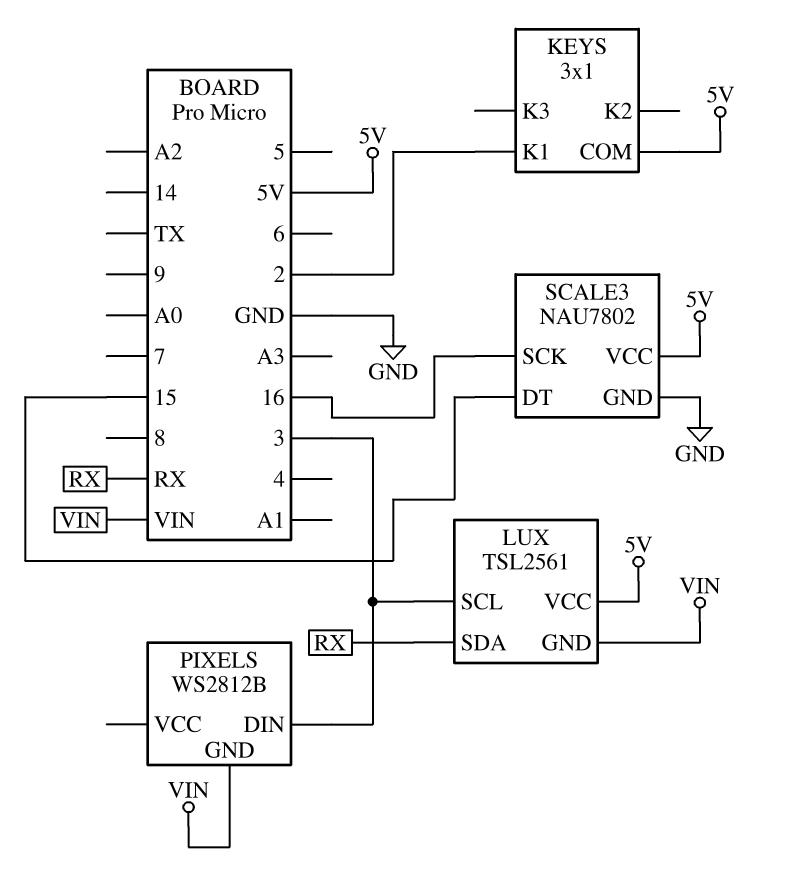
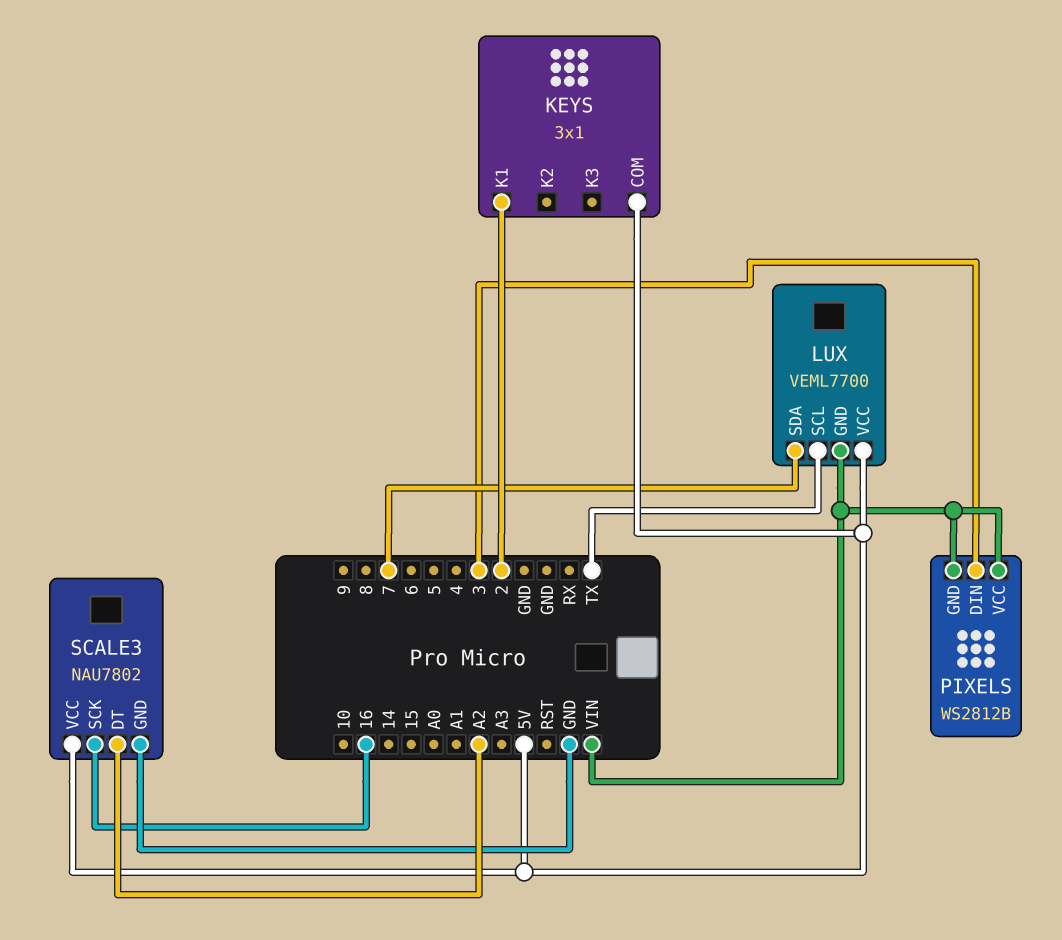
LUX: TSL2561 -> VEML7700
LUX pin SCL: 3 -> TX
LUX pin SDA: RX -> 7
PIXELS pin VCC: none -> VIN
SCALE3 pin DT: 15 -> A2

